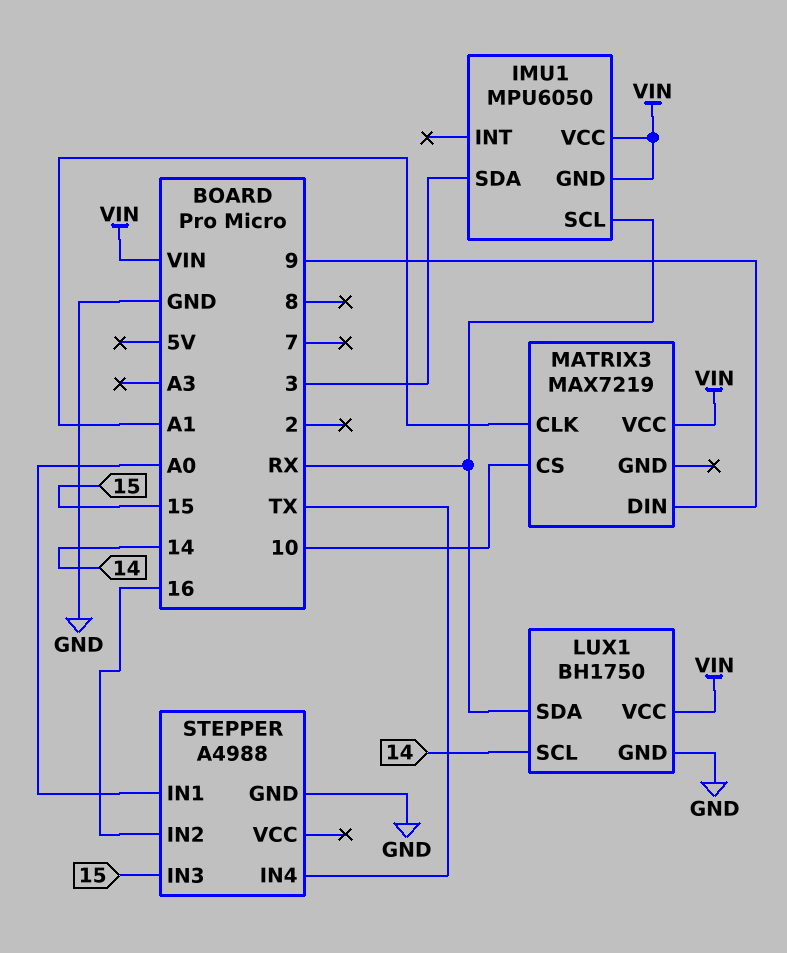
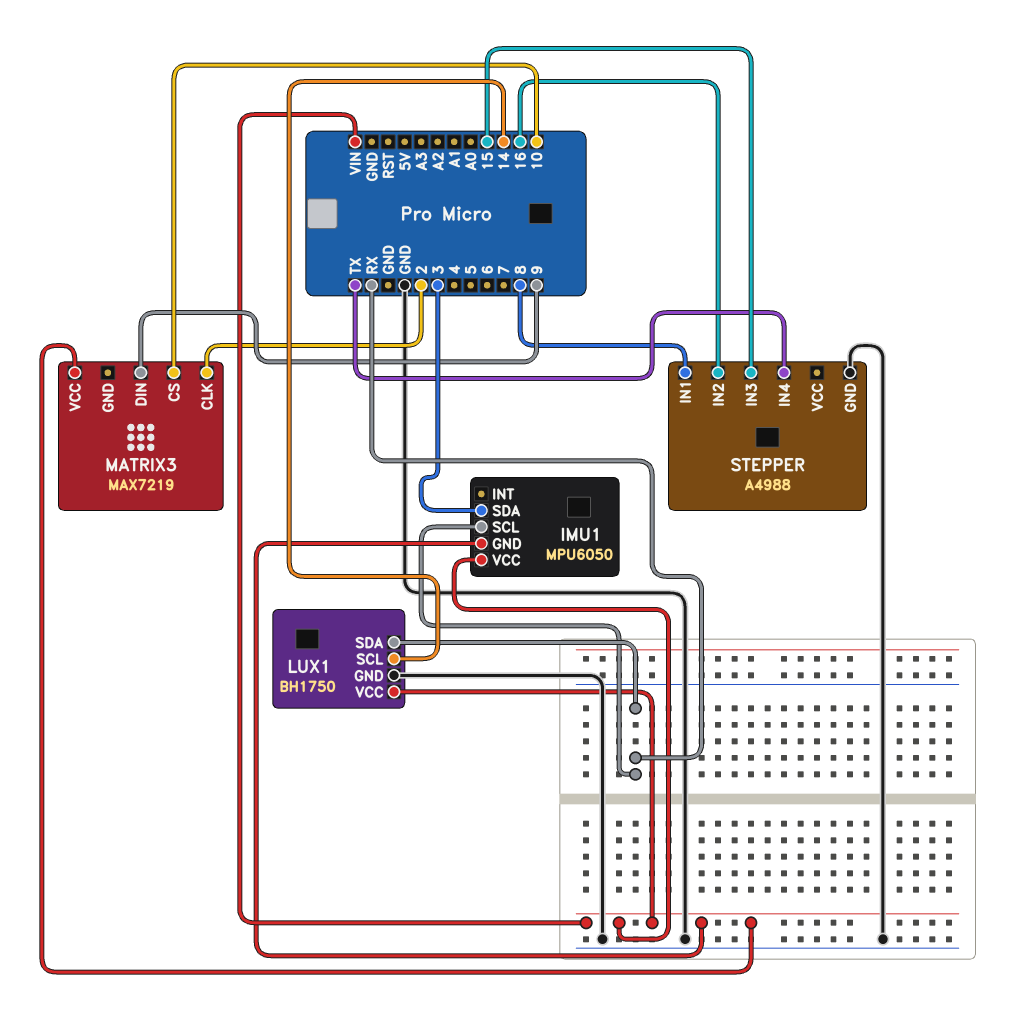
MATRIX3 pin CLK: A1 -> 2
STEPPER pin IN1: A0 -> 8

